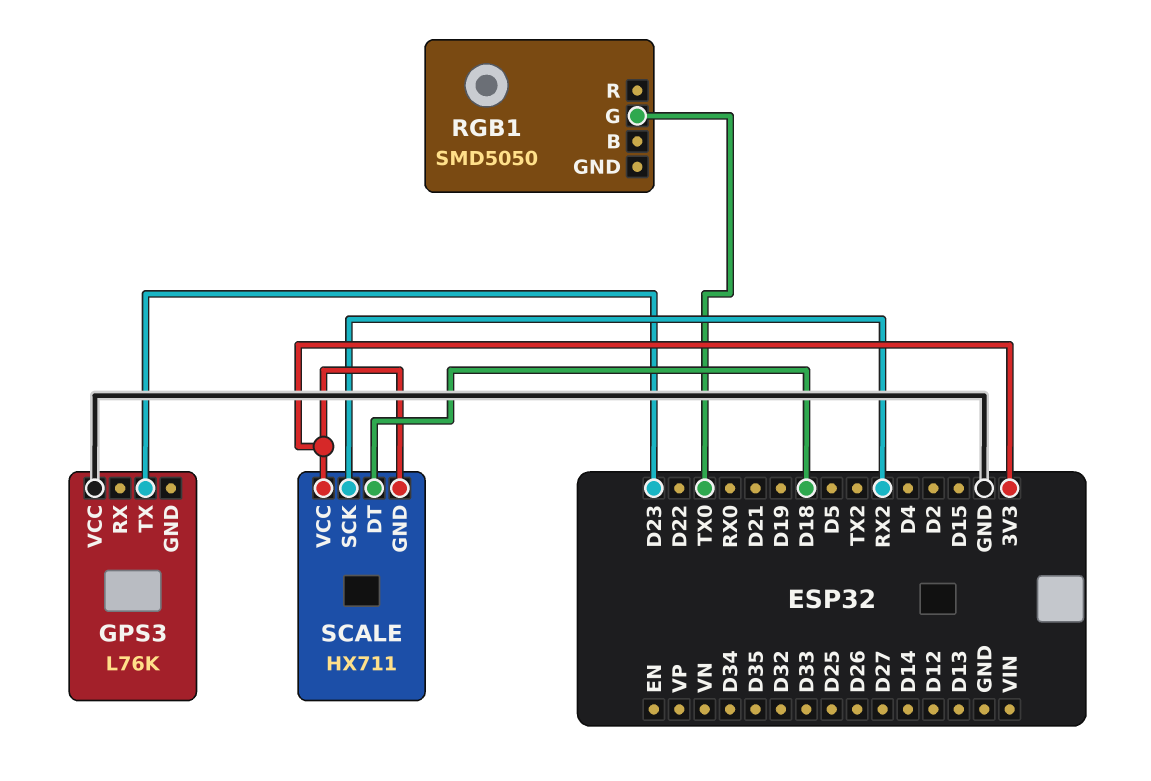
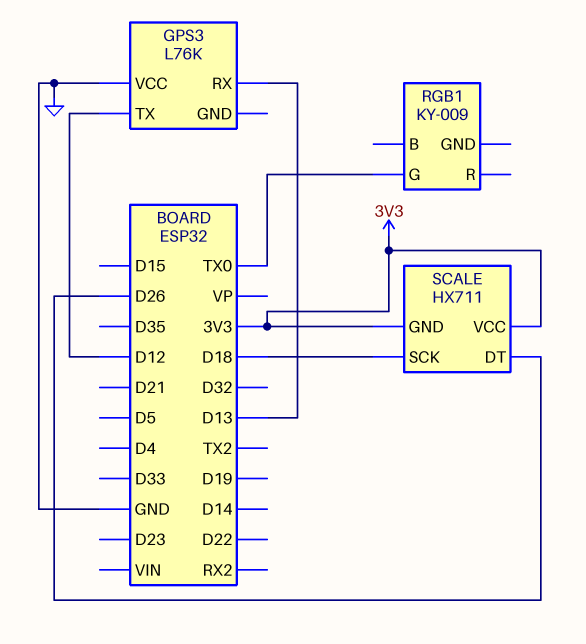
GPS3 pin RX: none -> D13
GPS3 pin TX: D23 -> D12
RGB1: SMD5050 -> KY-009
SCALE pin DT: D18 -> D26
SCALE pin SCK: RX2 -> D18

